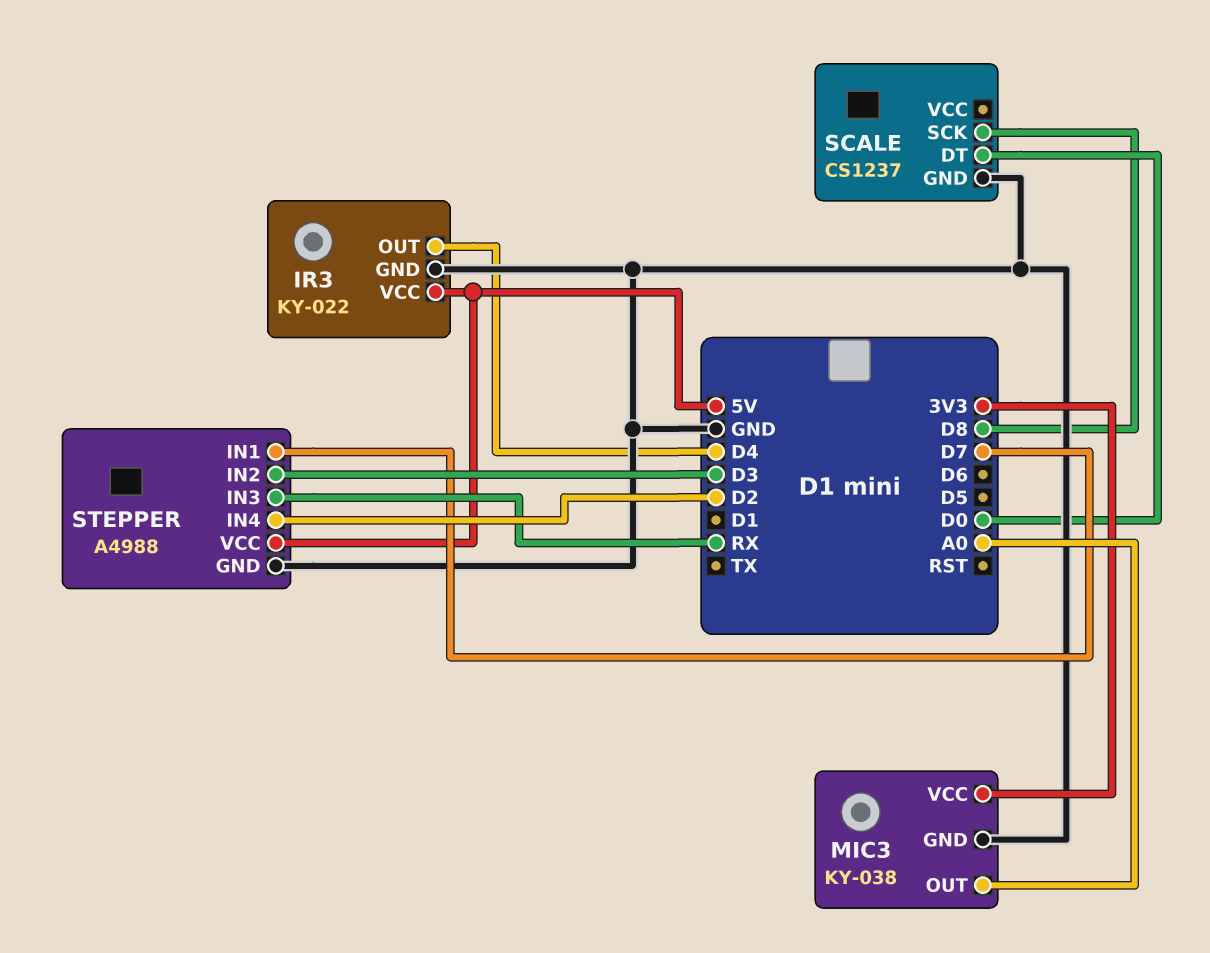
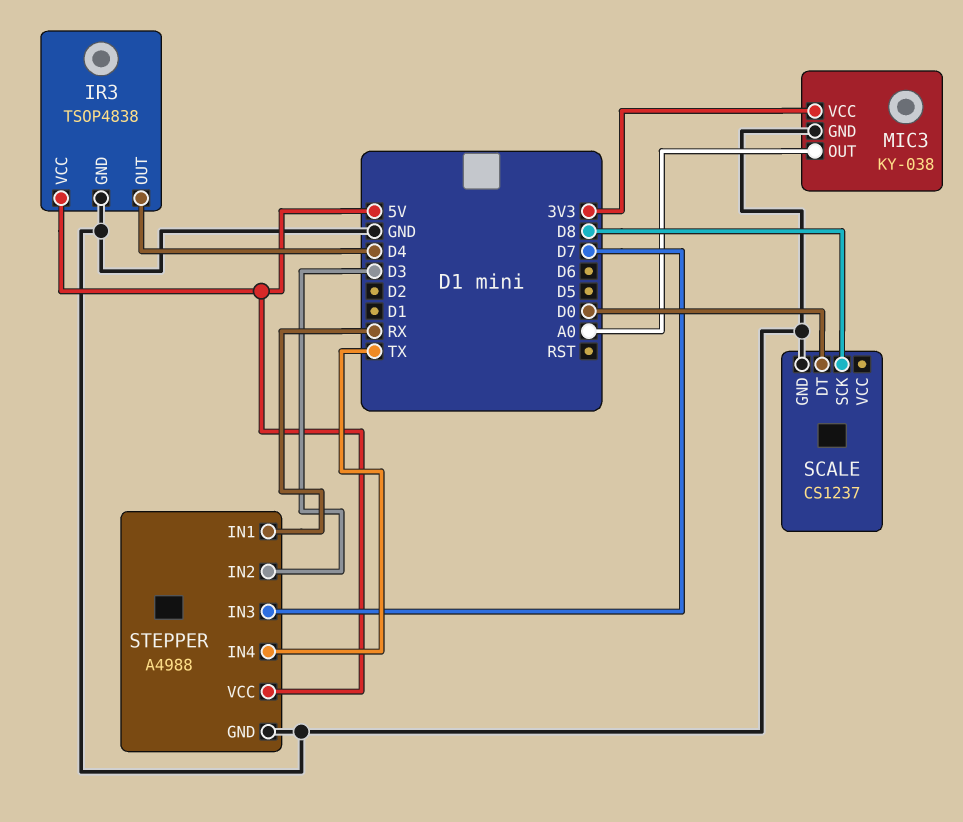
IR3: KY-022 -> TSOP4838
STEPPER pin IN1: D7 -> RX
STEPPER pin IN3: RX -> D7
STEPPER pin IN4: D2 -> TX

